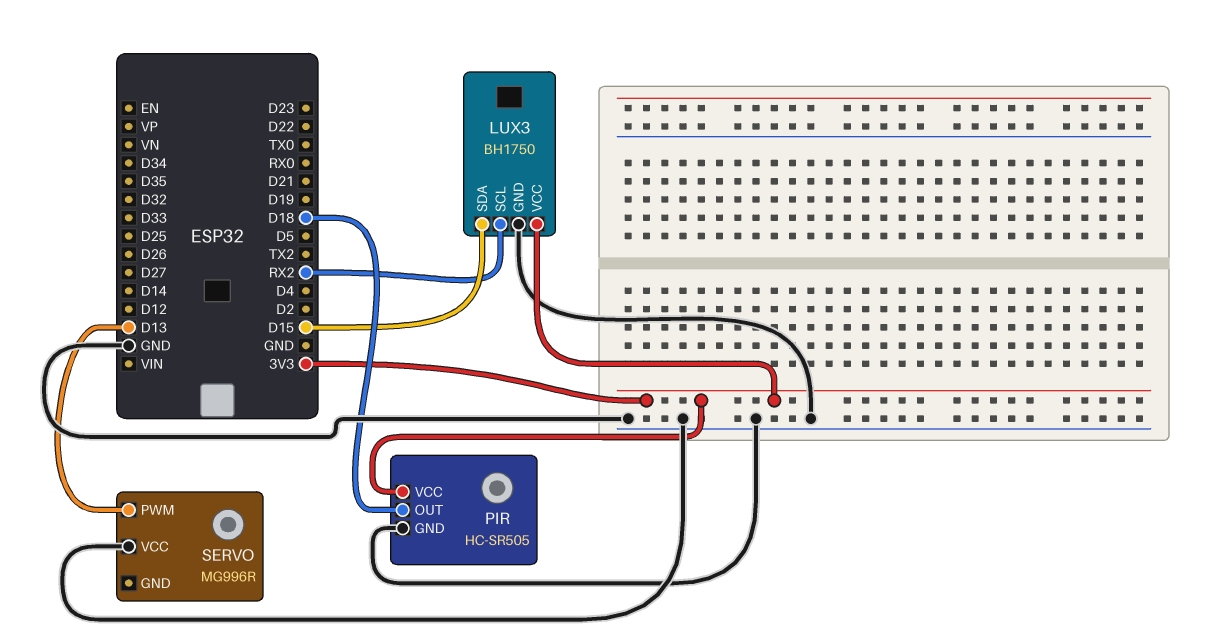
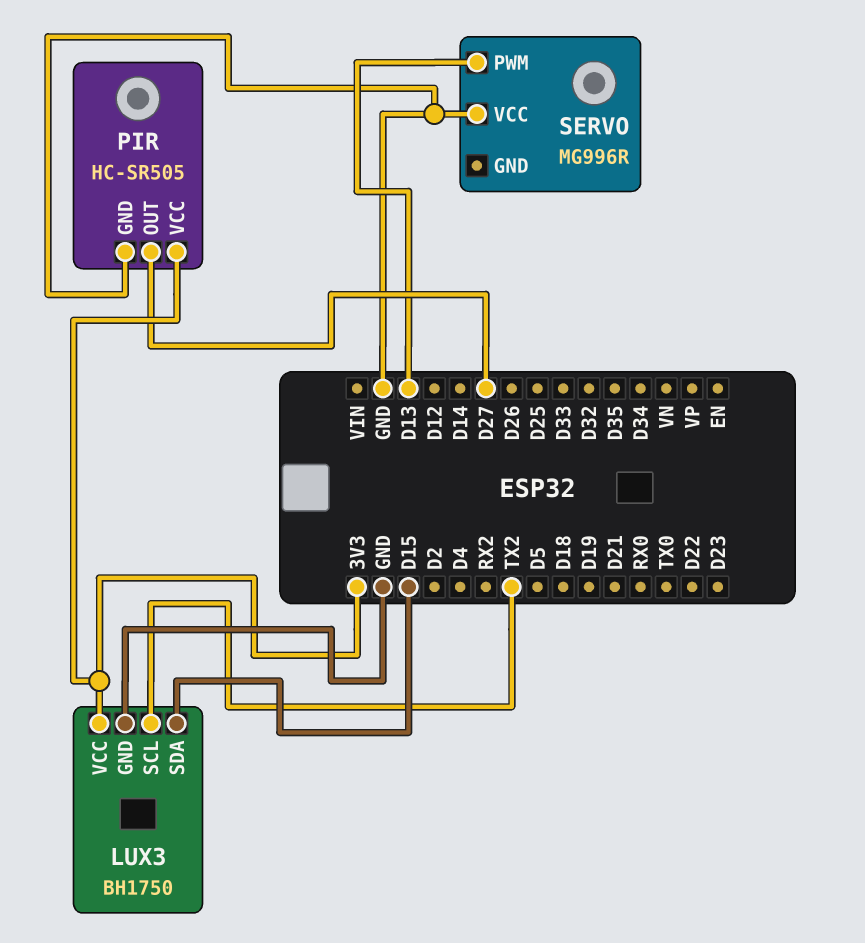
LUX3 pin SCL: RX2 -> TX2
PIR pin OUT: D18 -> D27

